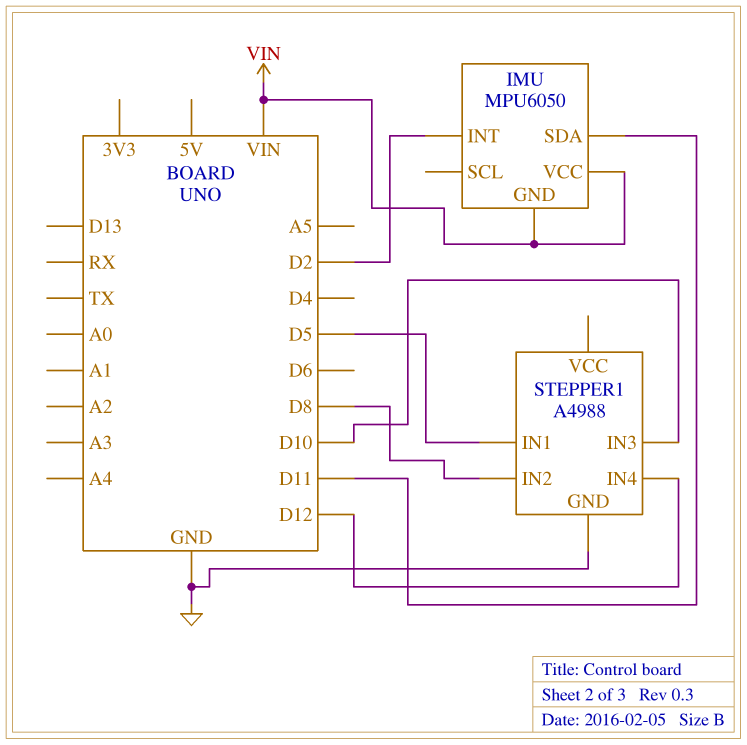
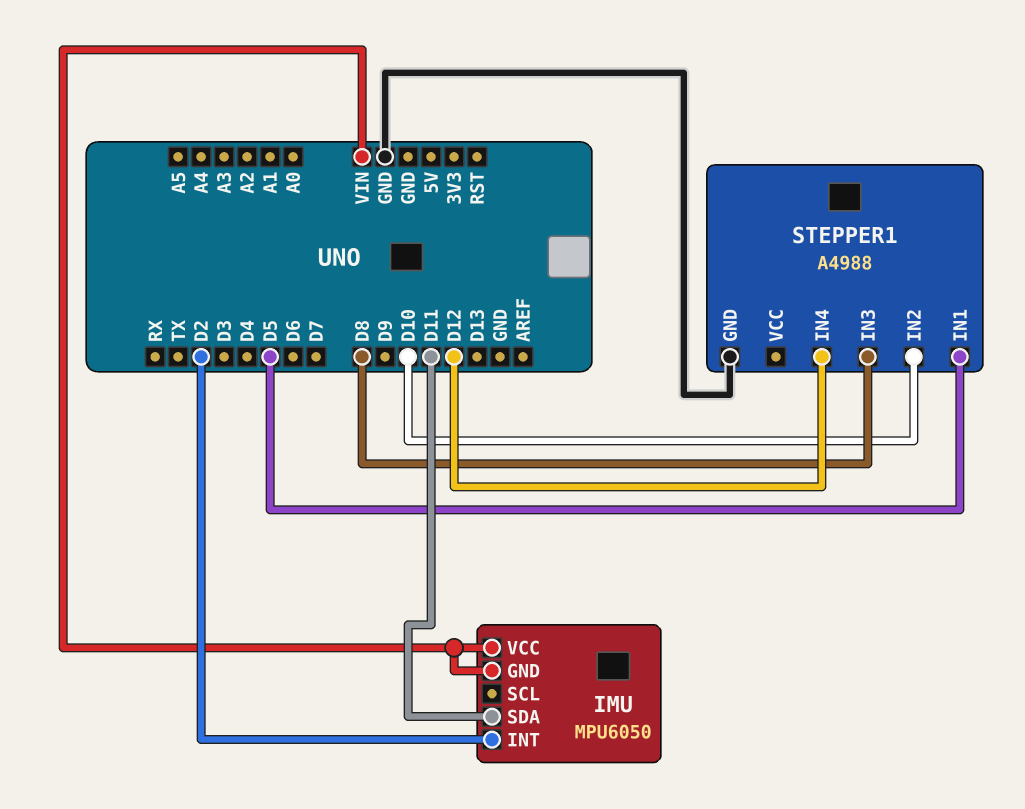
STEPPER1 pin IN2: D8 -> D10
STEPPER1 pin IN3: D10 -> D8

